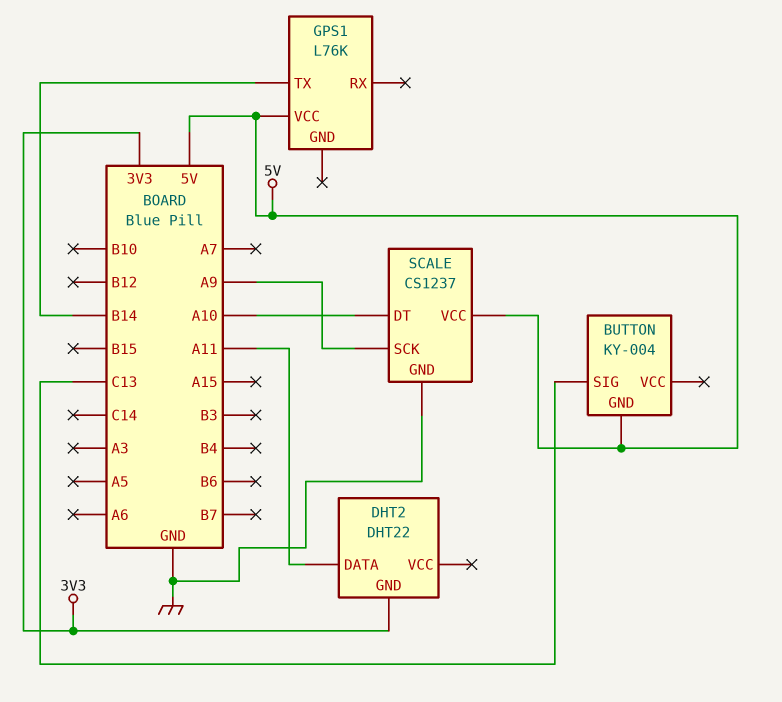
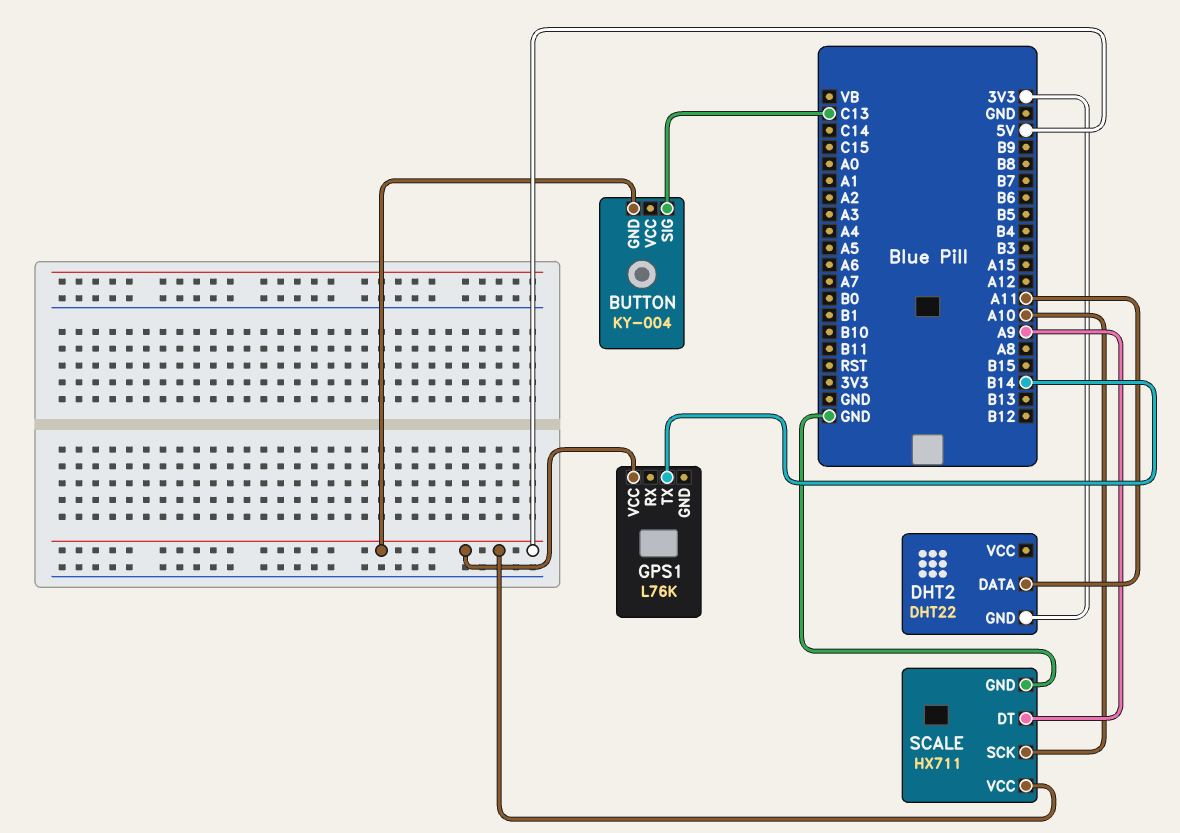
SCALE: CS1237 -> HX711
SCALE pin DT: A10 -> A9
SCALE pin SCK: A9 -> A10

